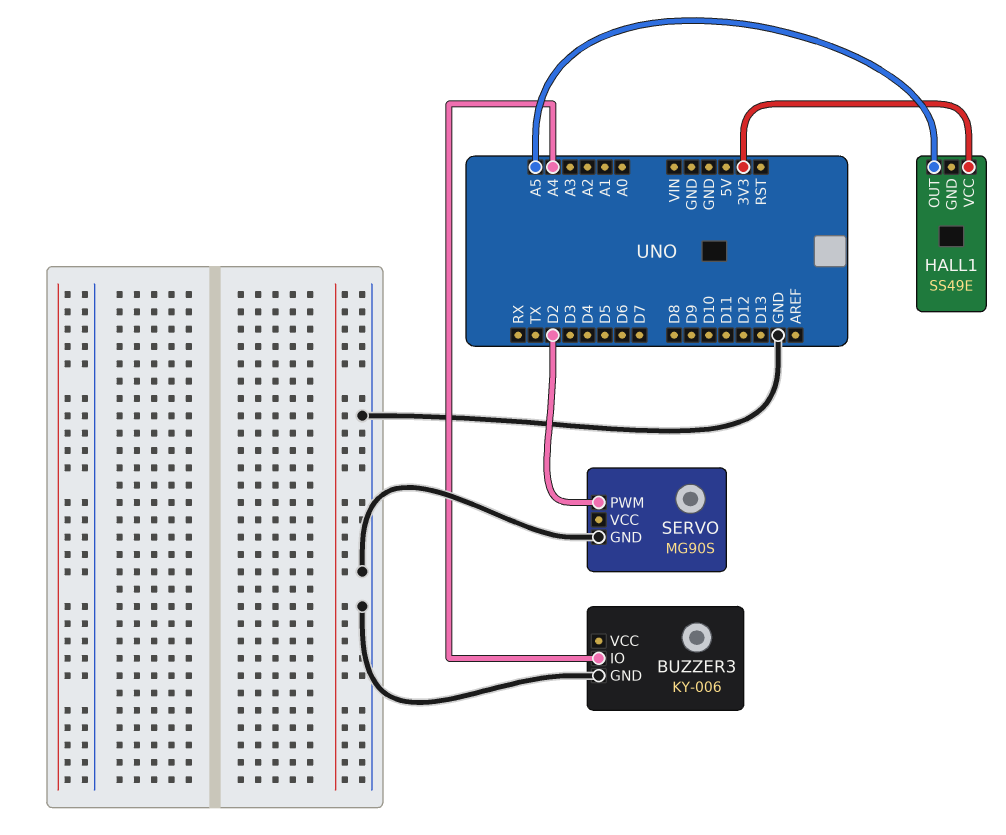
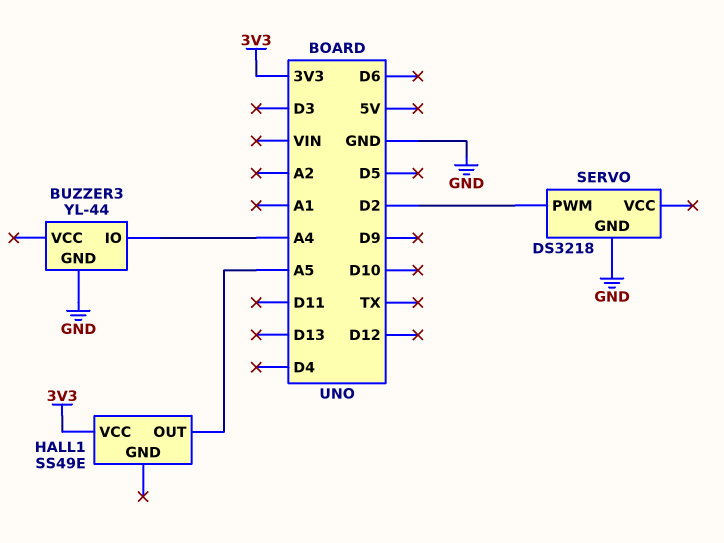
BUZZER3: KY-006 -> YL-44
SERVO: MG90S -> DS3218

